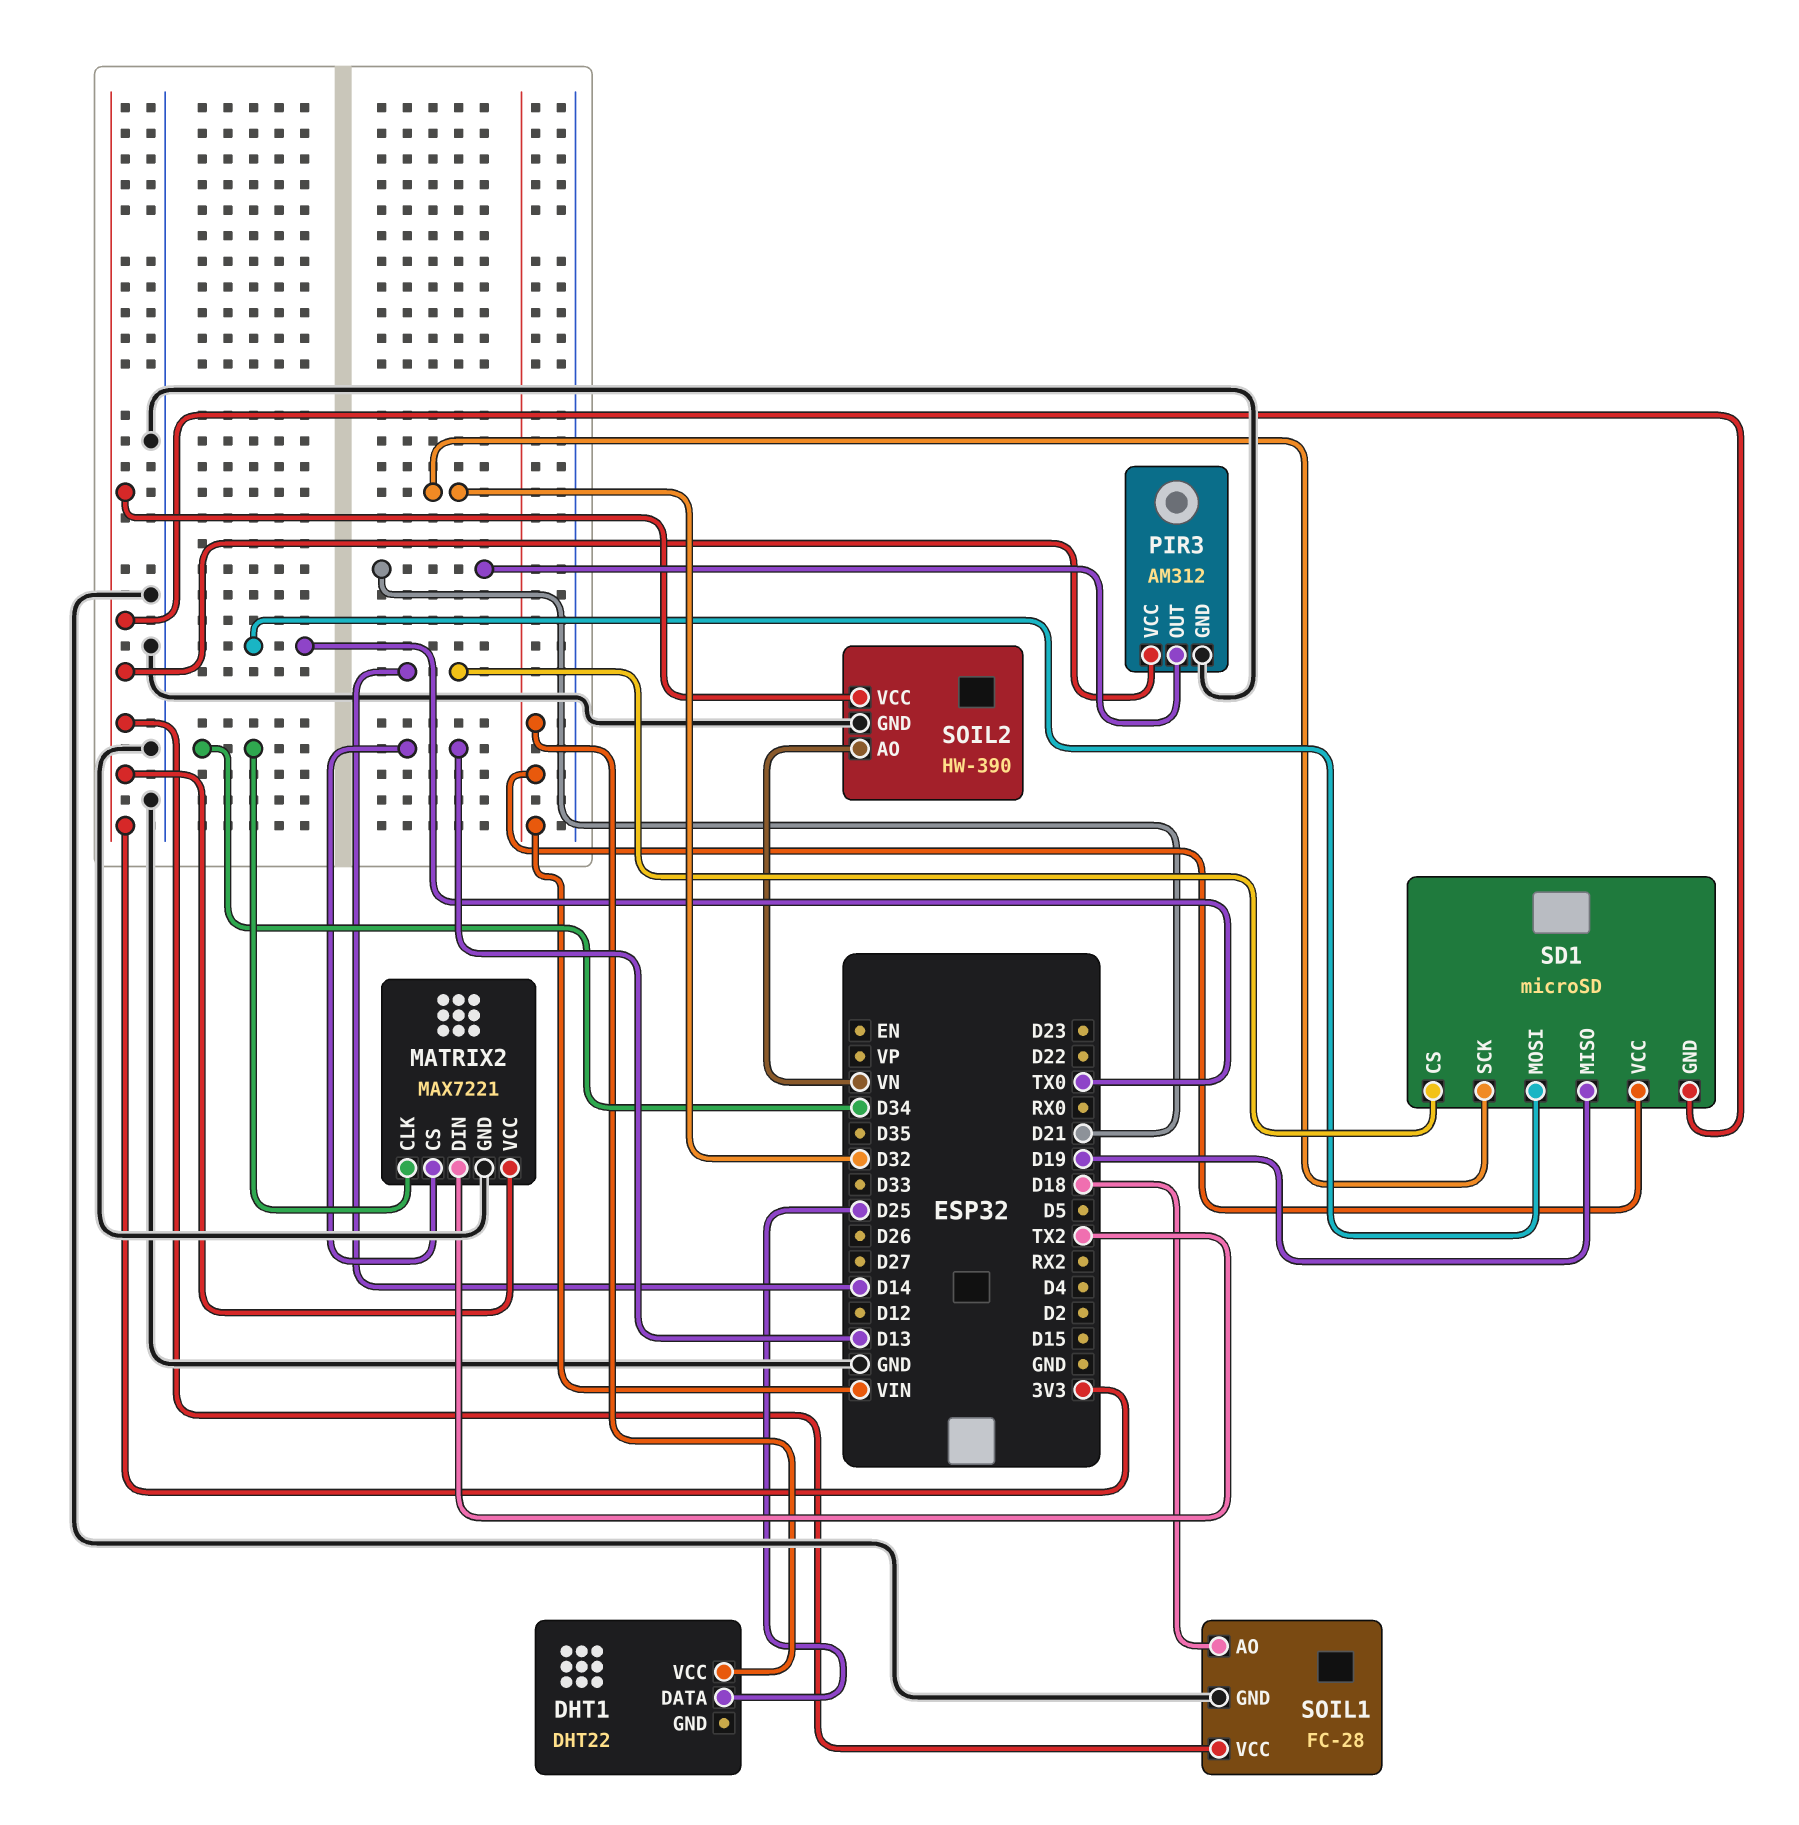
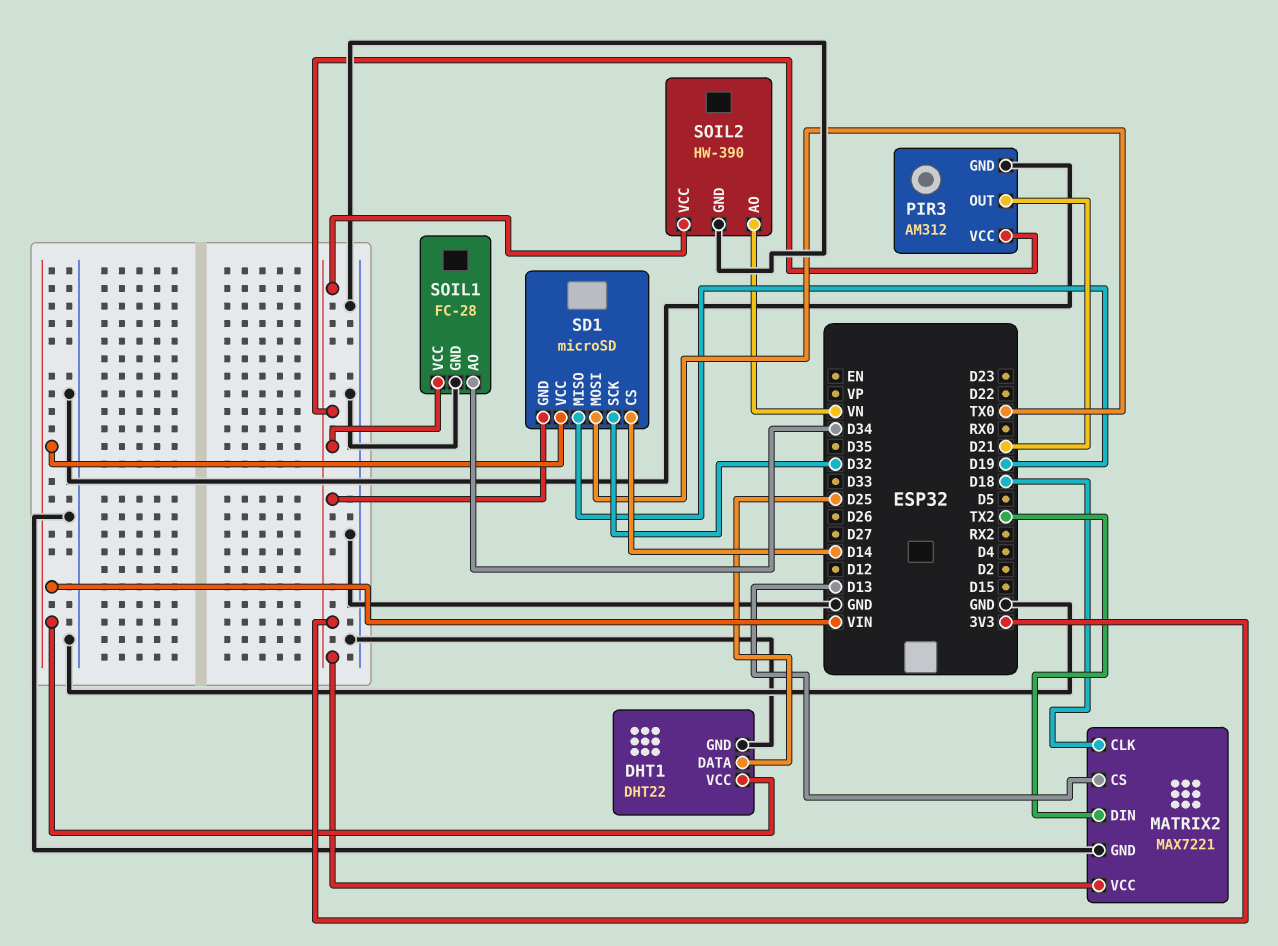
DHT1 pin GND: none -> GND
MATRIX2 pin CLK: D34 -> D18
SOIL1 pin AO: D18 -> D34

